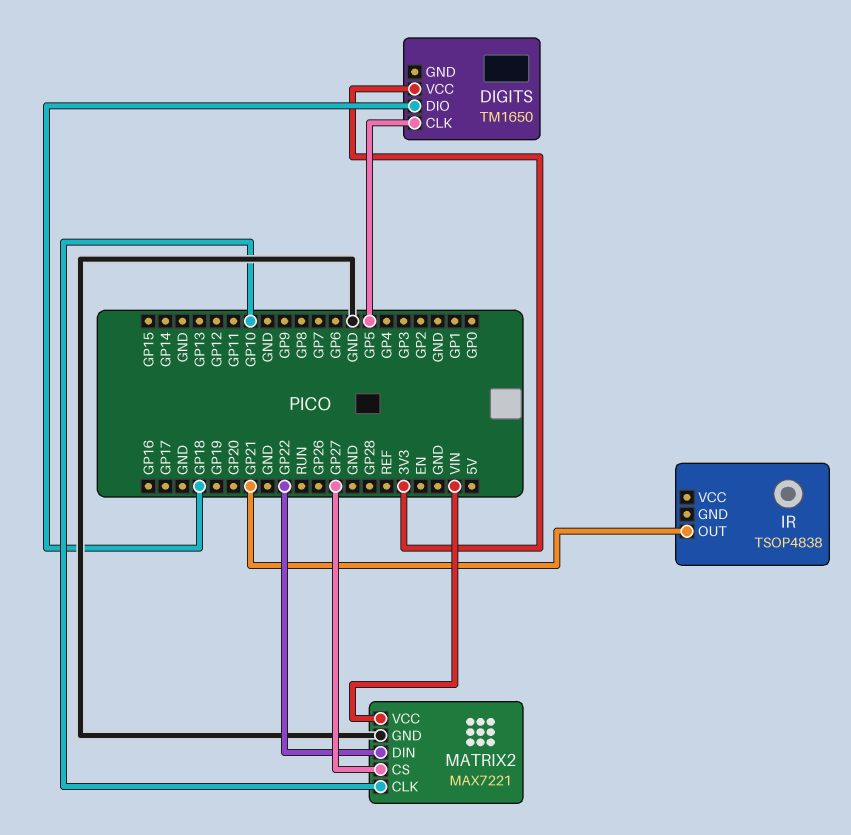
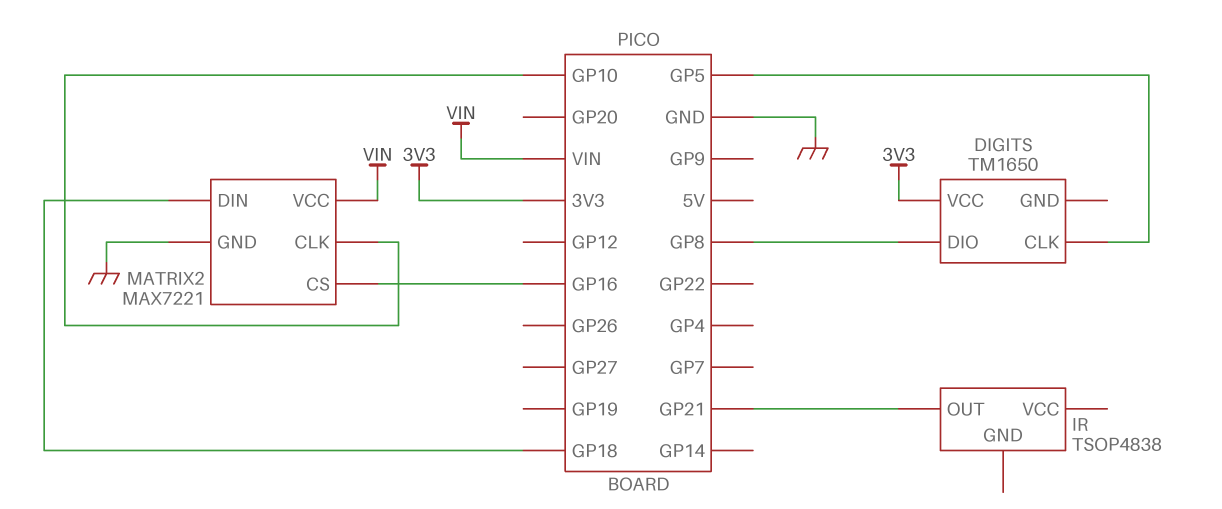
DIGITS pin DIO: GP18 -> GP8
MATRIX2 pin CS: GP27 -> GP16
MATRIX2 pin DIN: GP22 -> GP18

